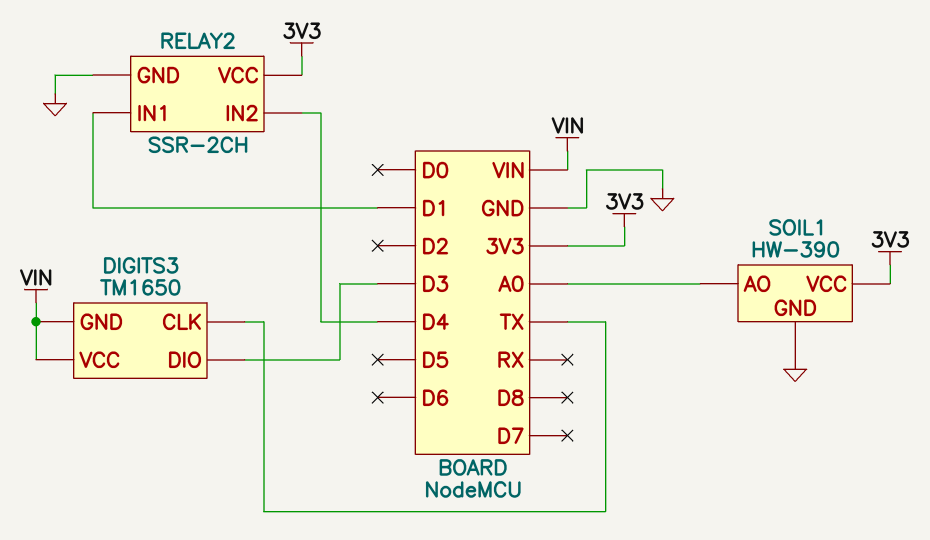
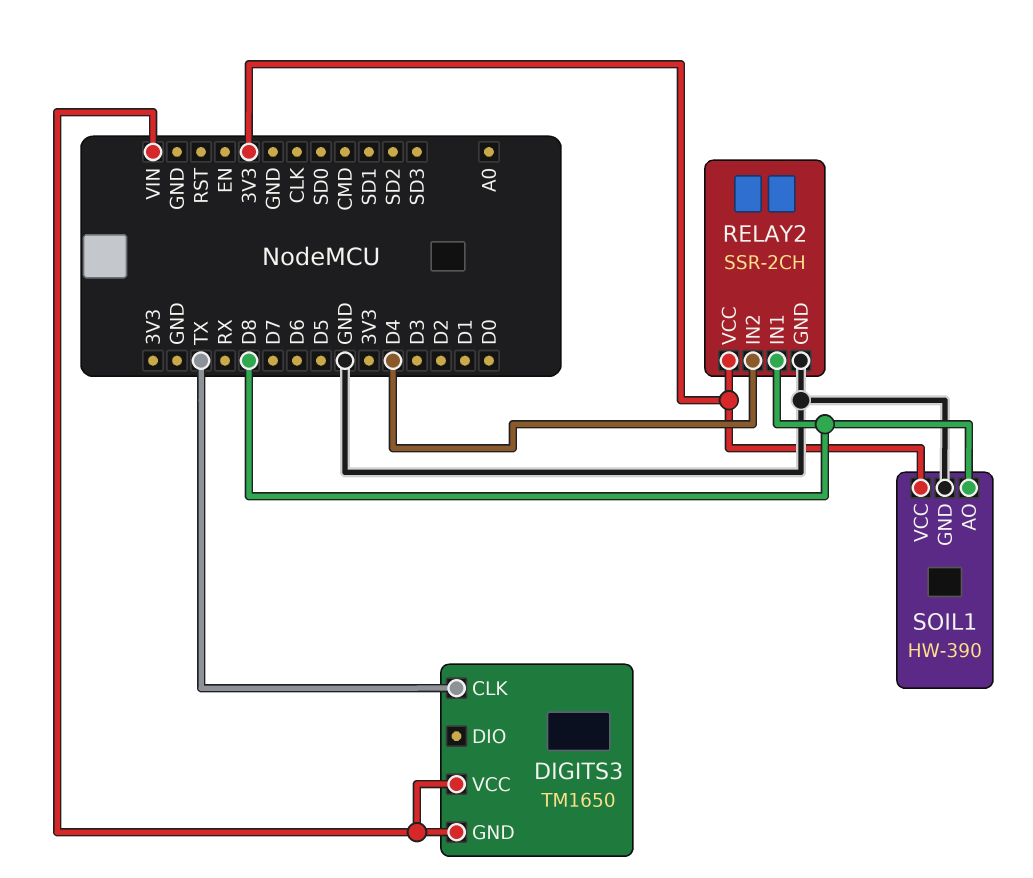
DIGITS3 pin DIO: D3 -> none
RELAY2 pin IN1: D1 -> D8
SOIL1 pin AO: A0 -> D8

